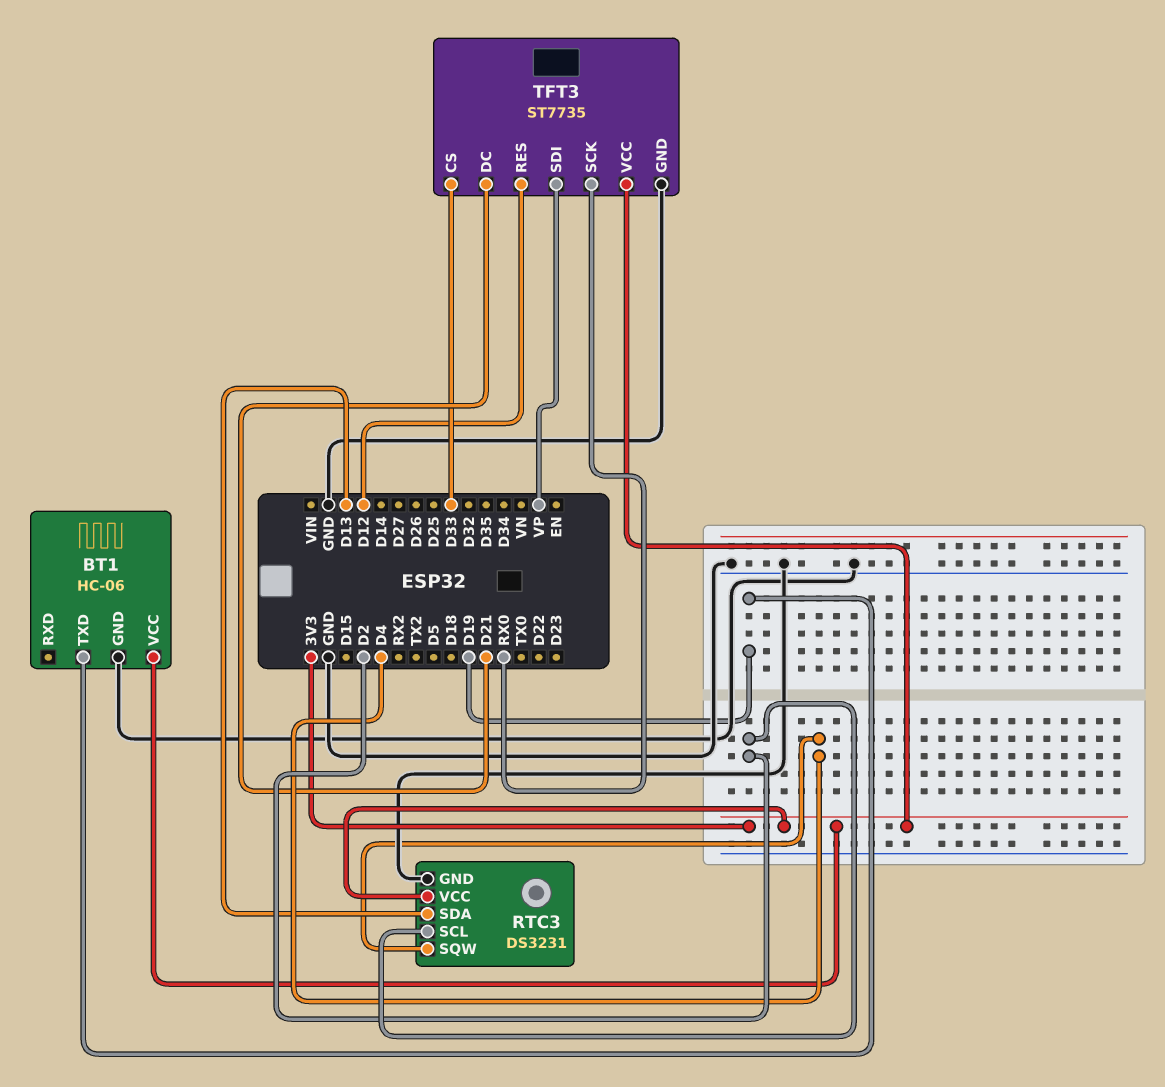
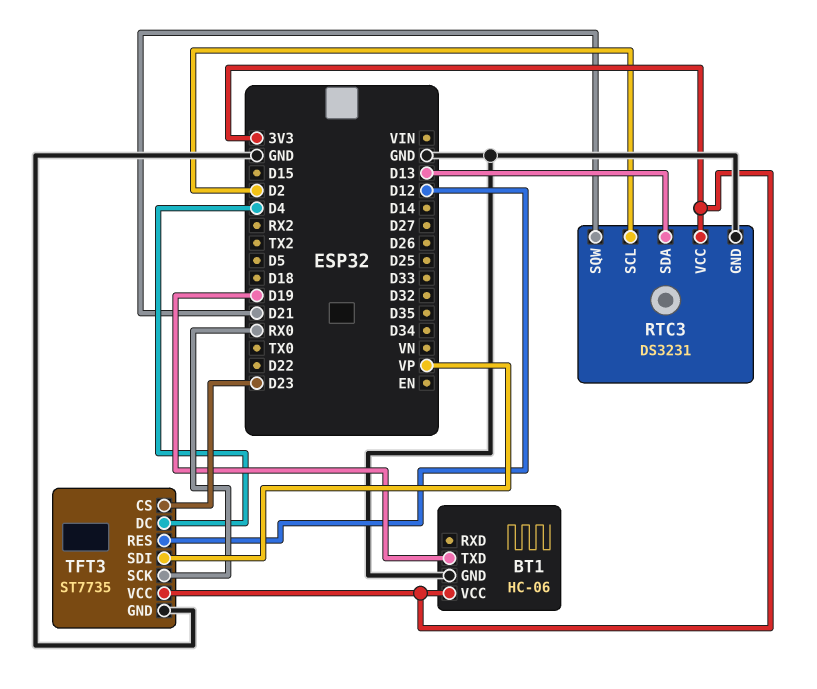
RTC3 pin SQW: D4 -> D21
TFT3 pin CS: D33 -> D23
TFT3 pin DC: D21 -> D4

